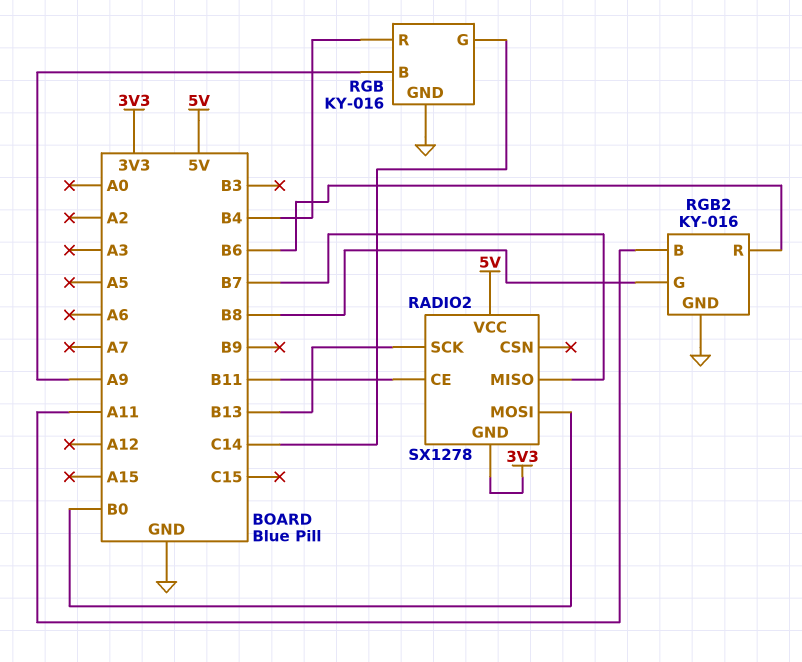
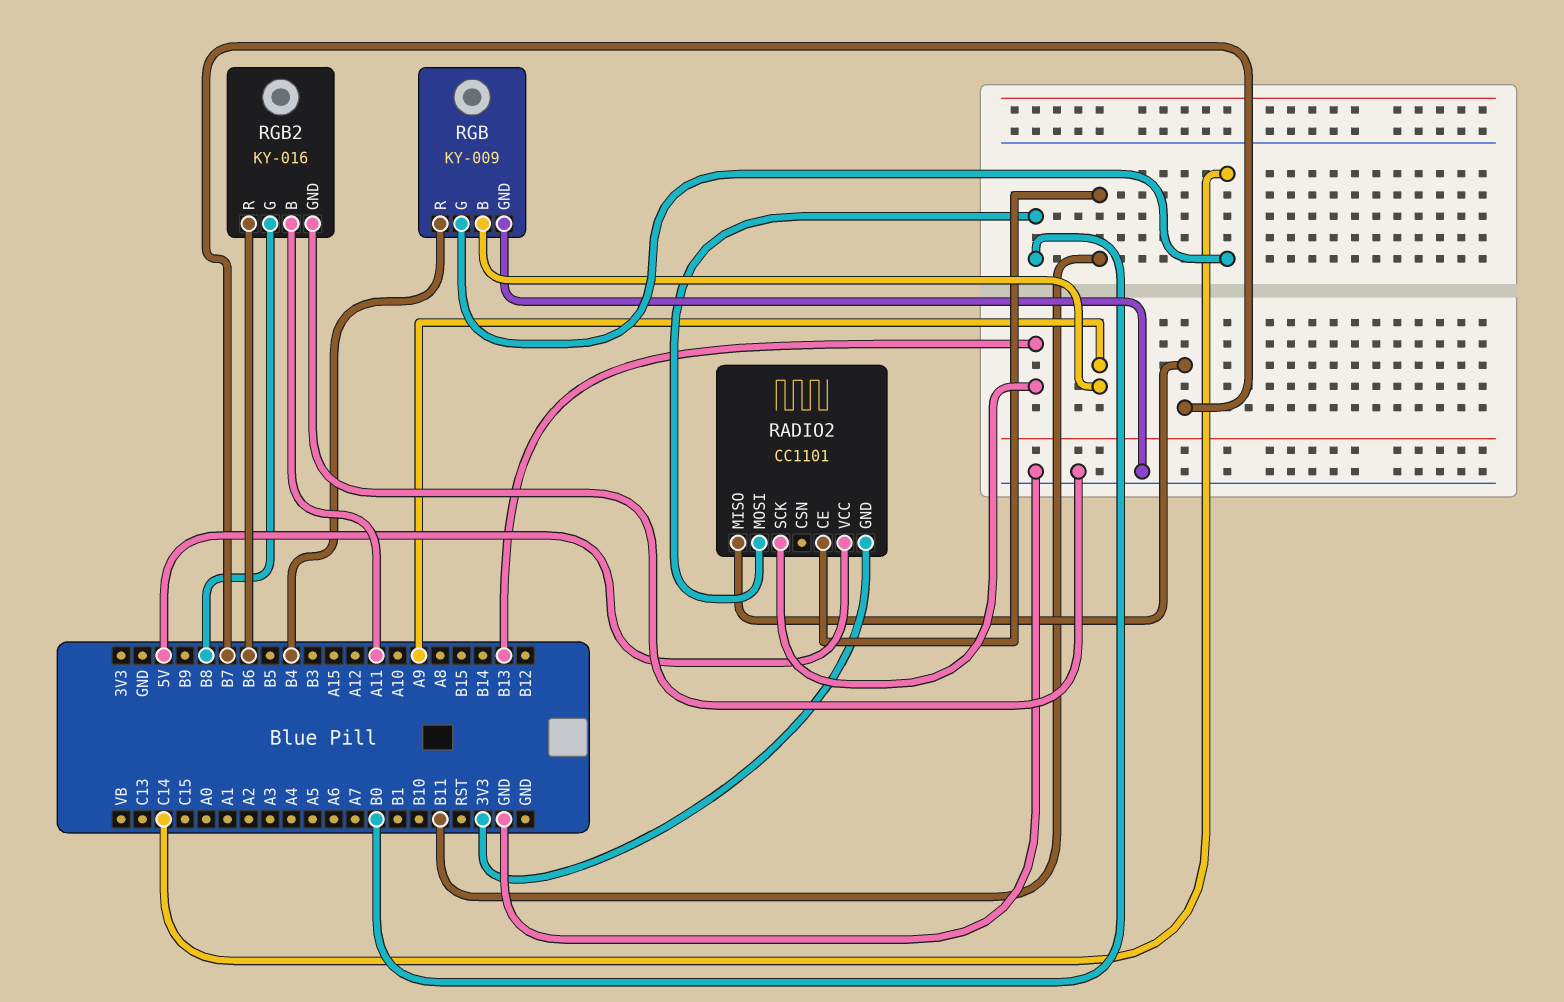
RADIO2: SX1278 -> CC1101
RGB: KY-016 -> KY-009

